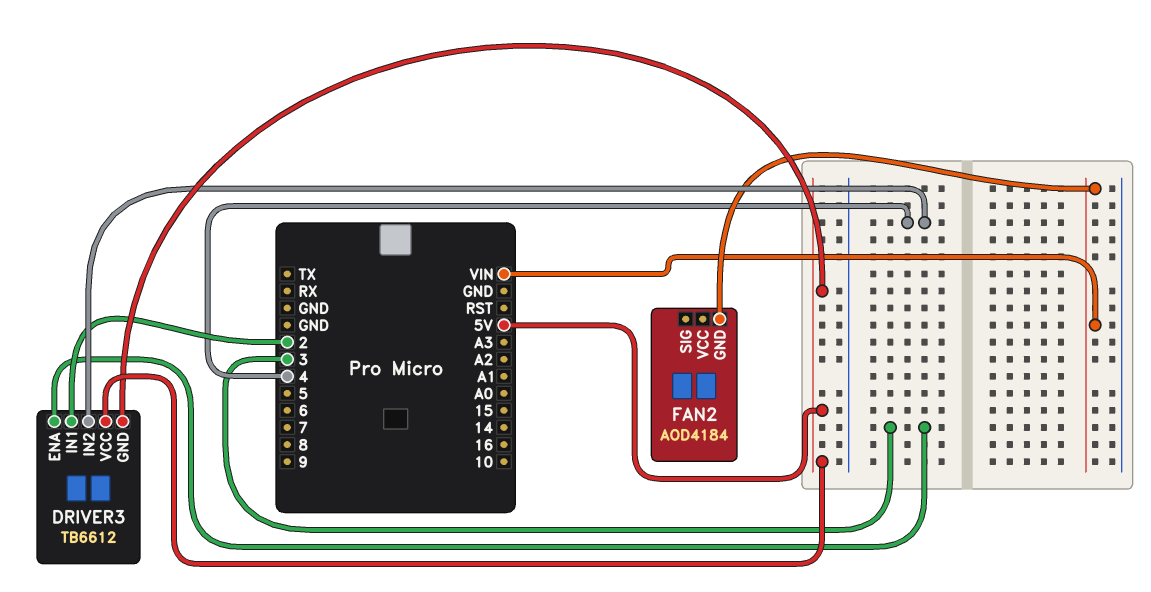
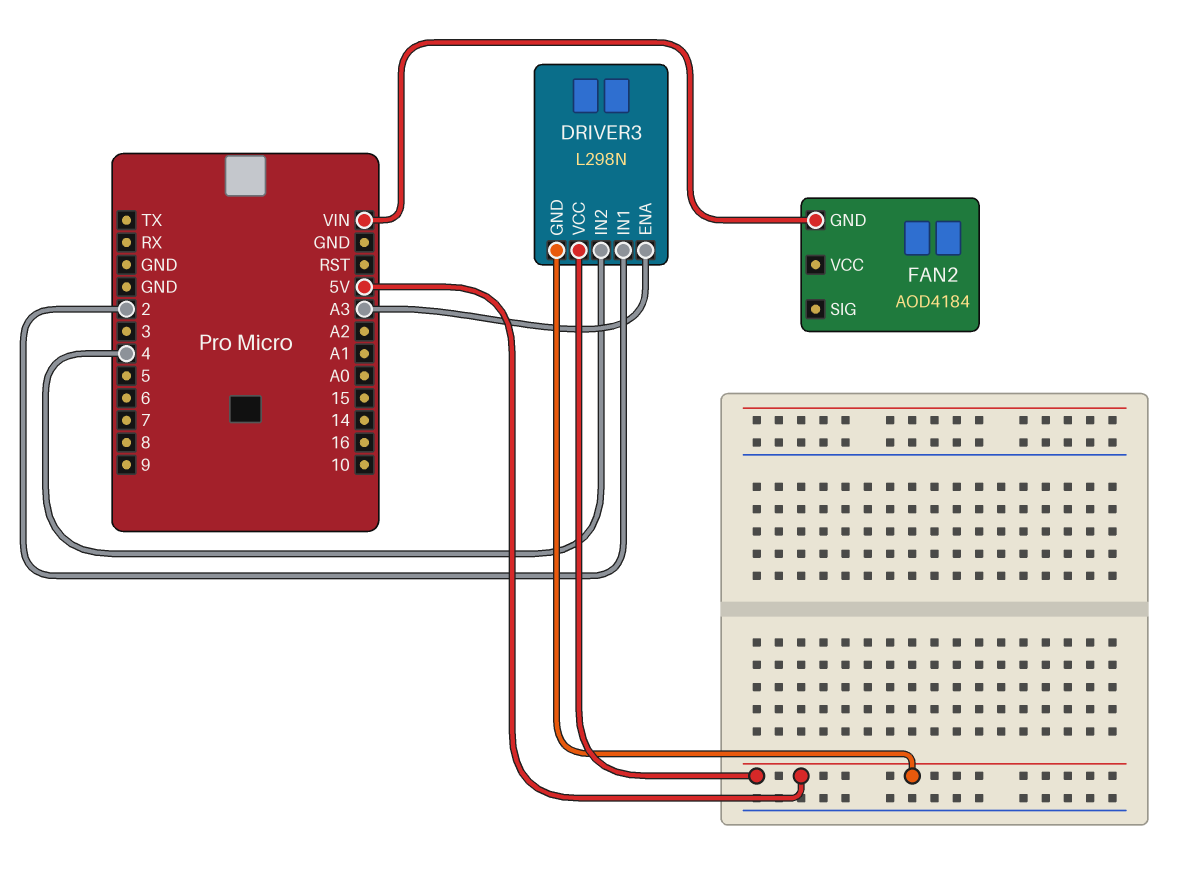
DRIVER3: TB6612 -> L298N
DRIVER3 pin ENA: 3 -> A3

